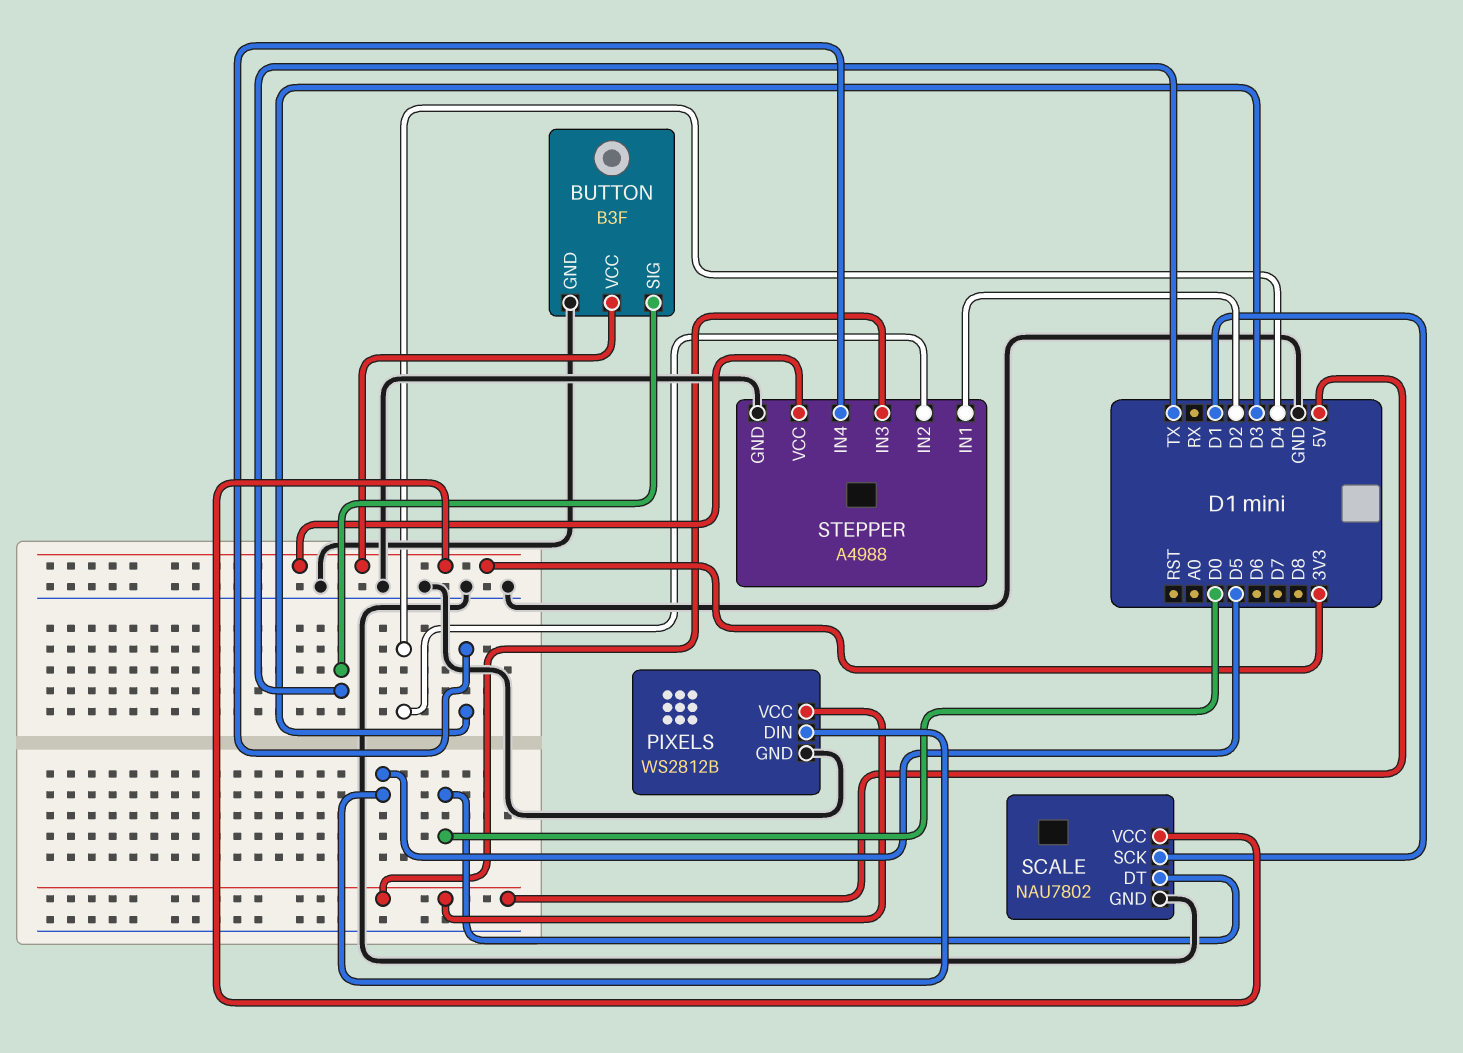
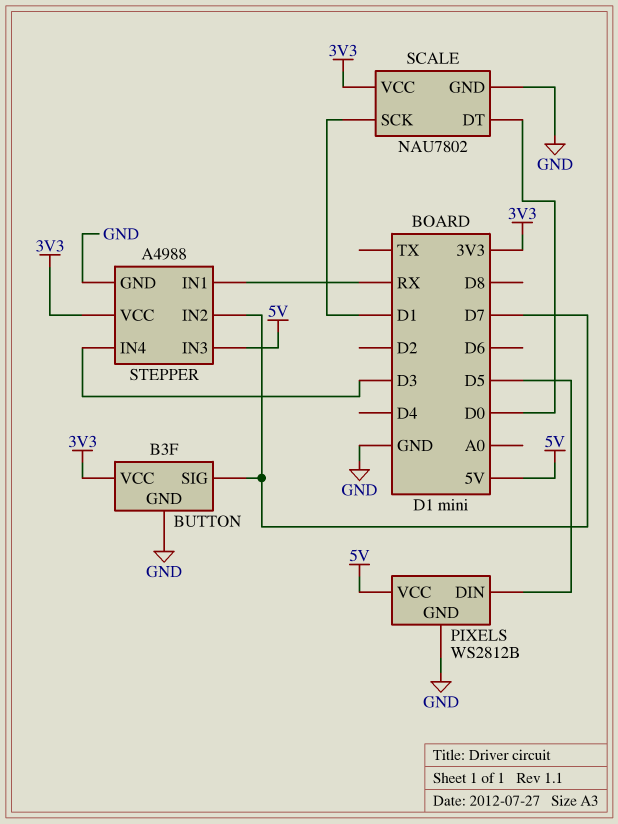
BUTTON pin SIG: TX -> D7
STEPPER pin IN1: D2 -> RX
STEPPER pin IN2: D4 -> D7

